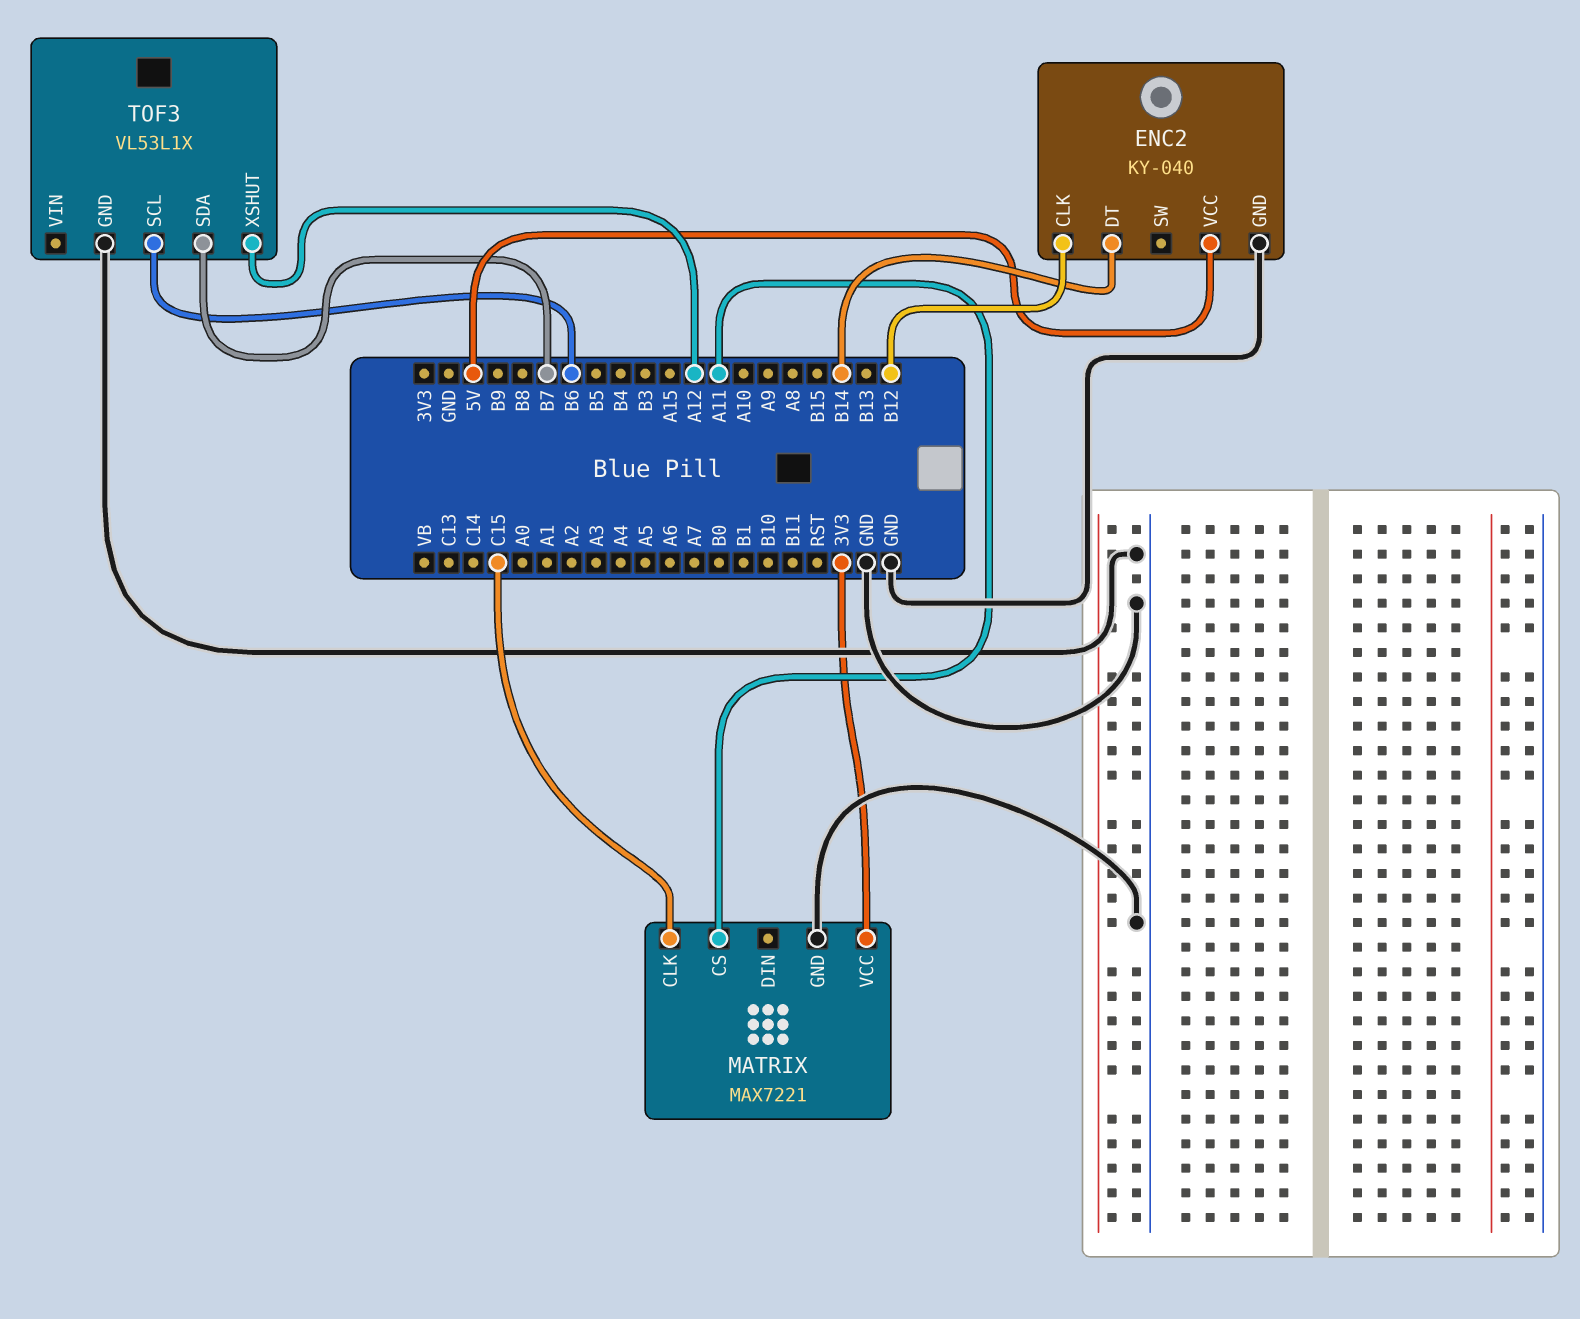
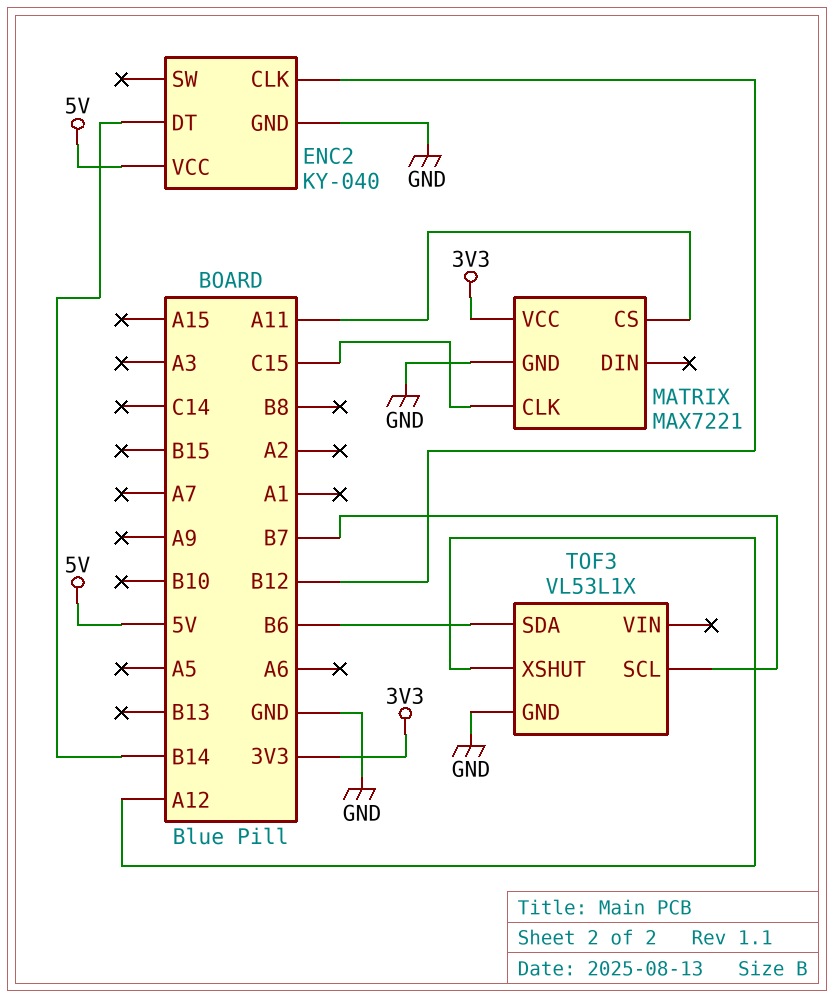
TOF3 pin SCL: B6 -> B7
TOF3 pin SDA: B7 -> B6

